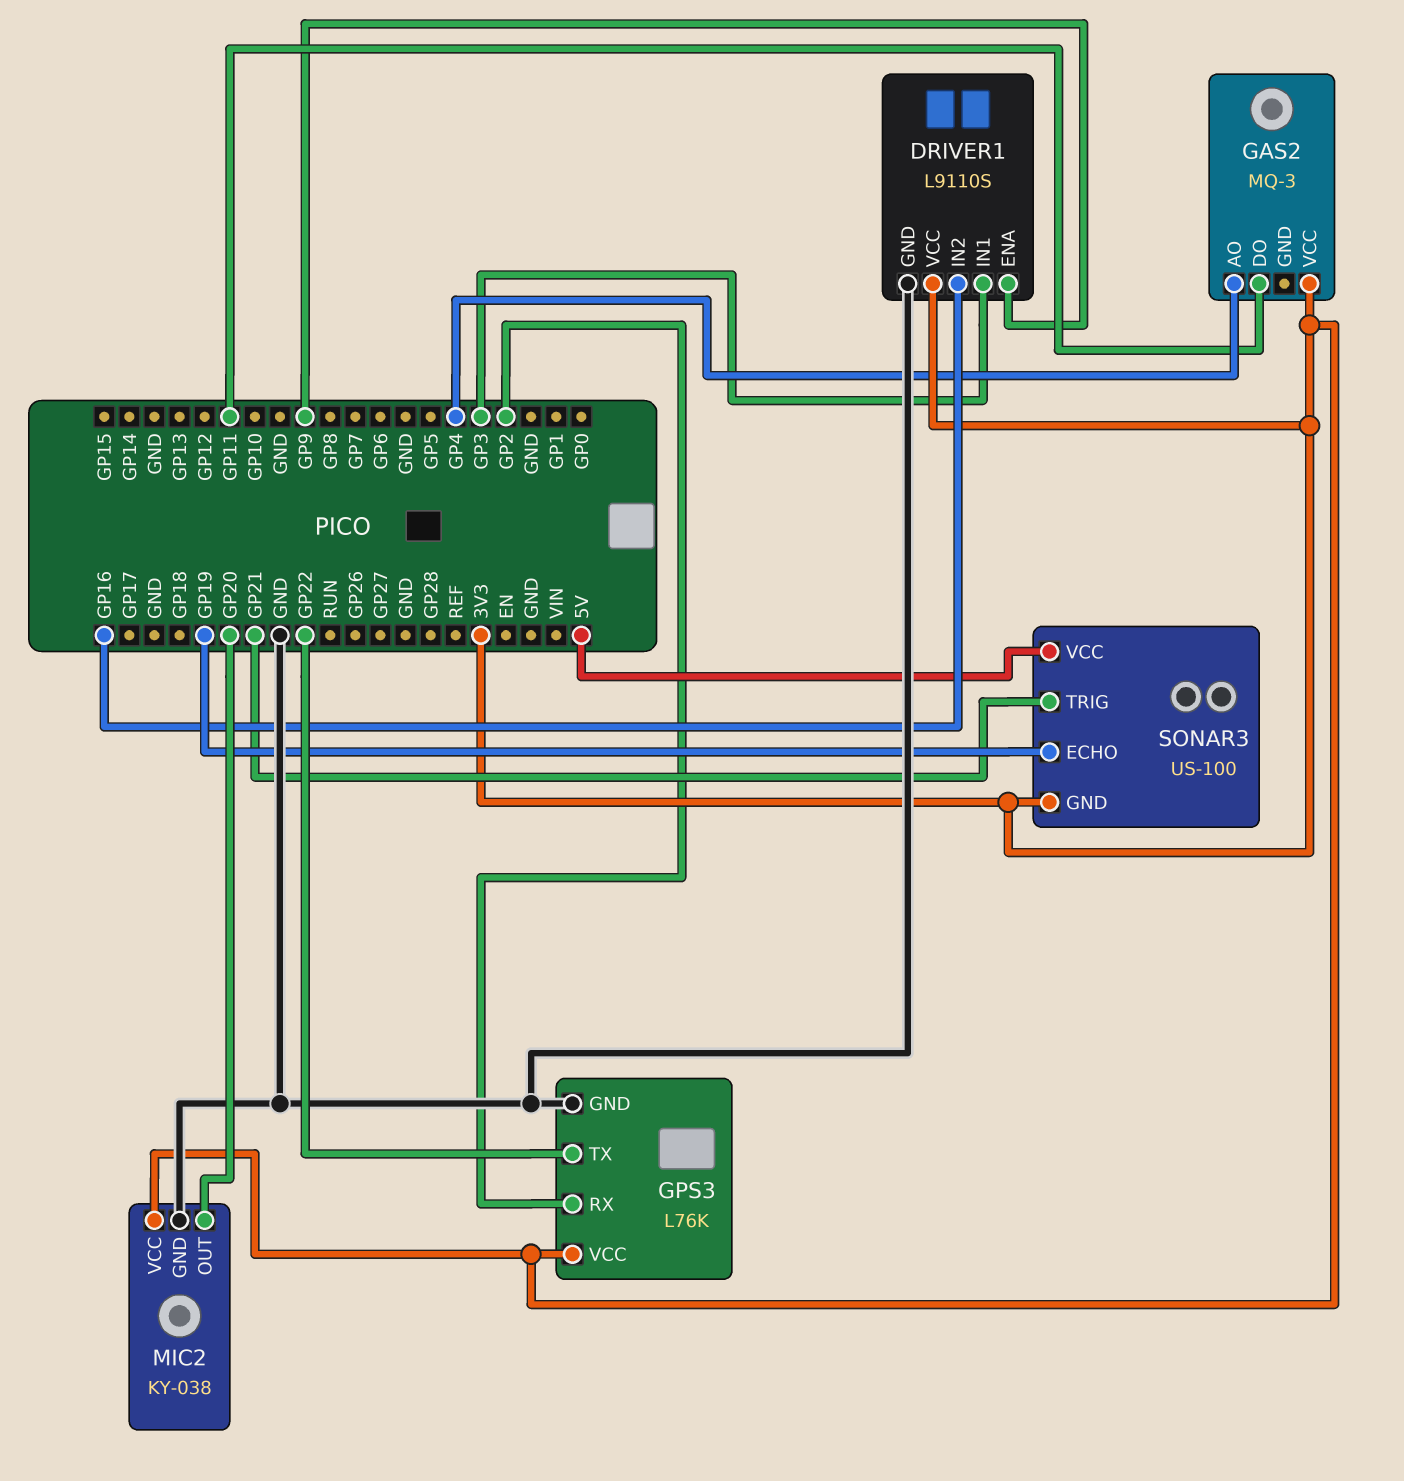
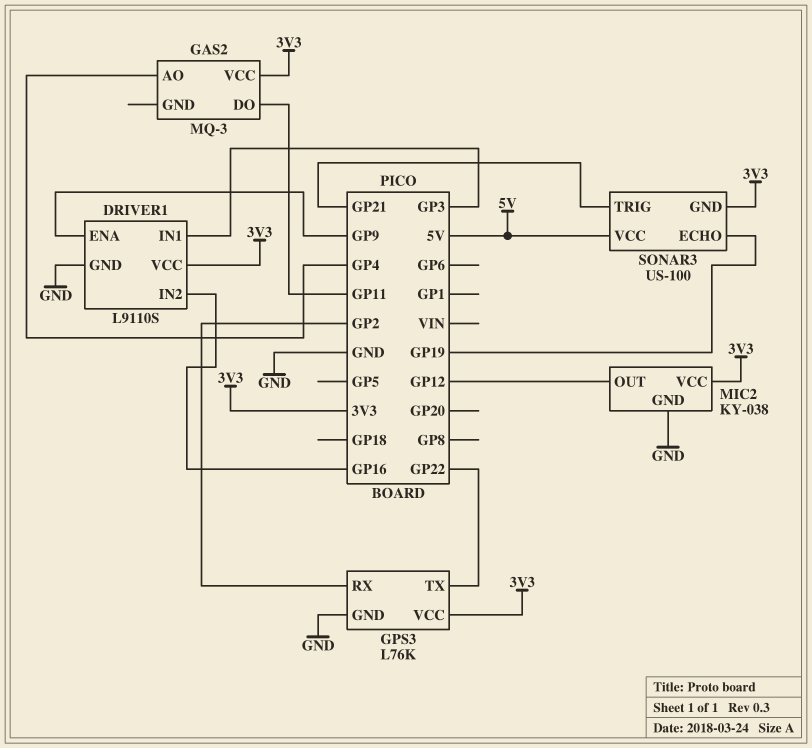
MIC2 pin OUT: GP20 -> GP12

